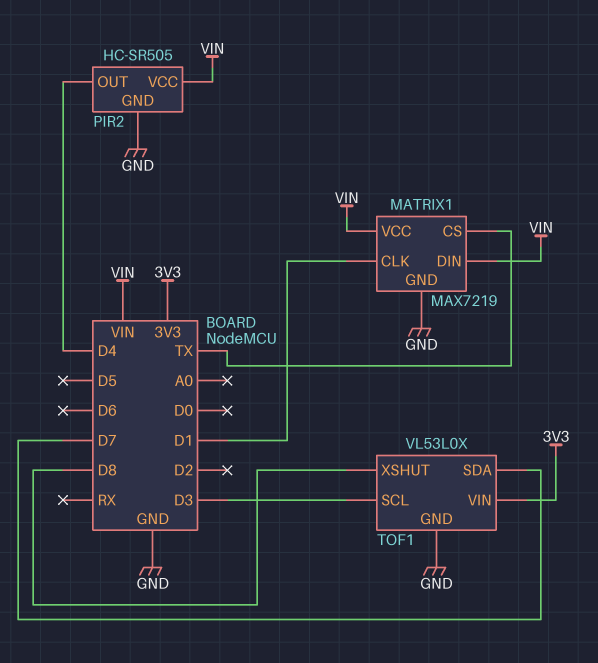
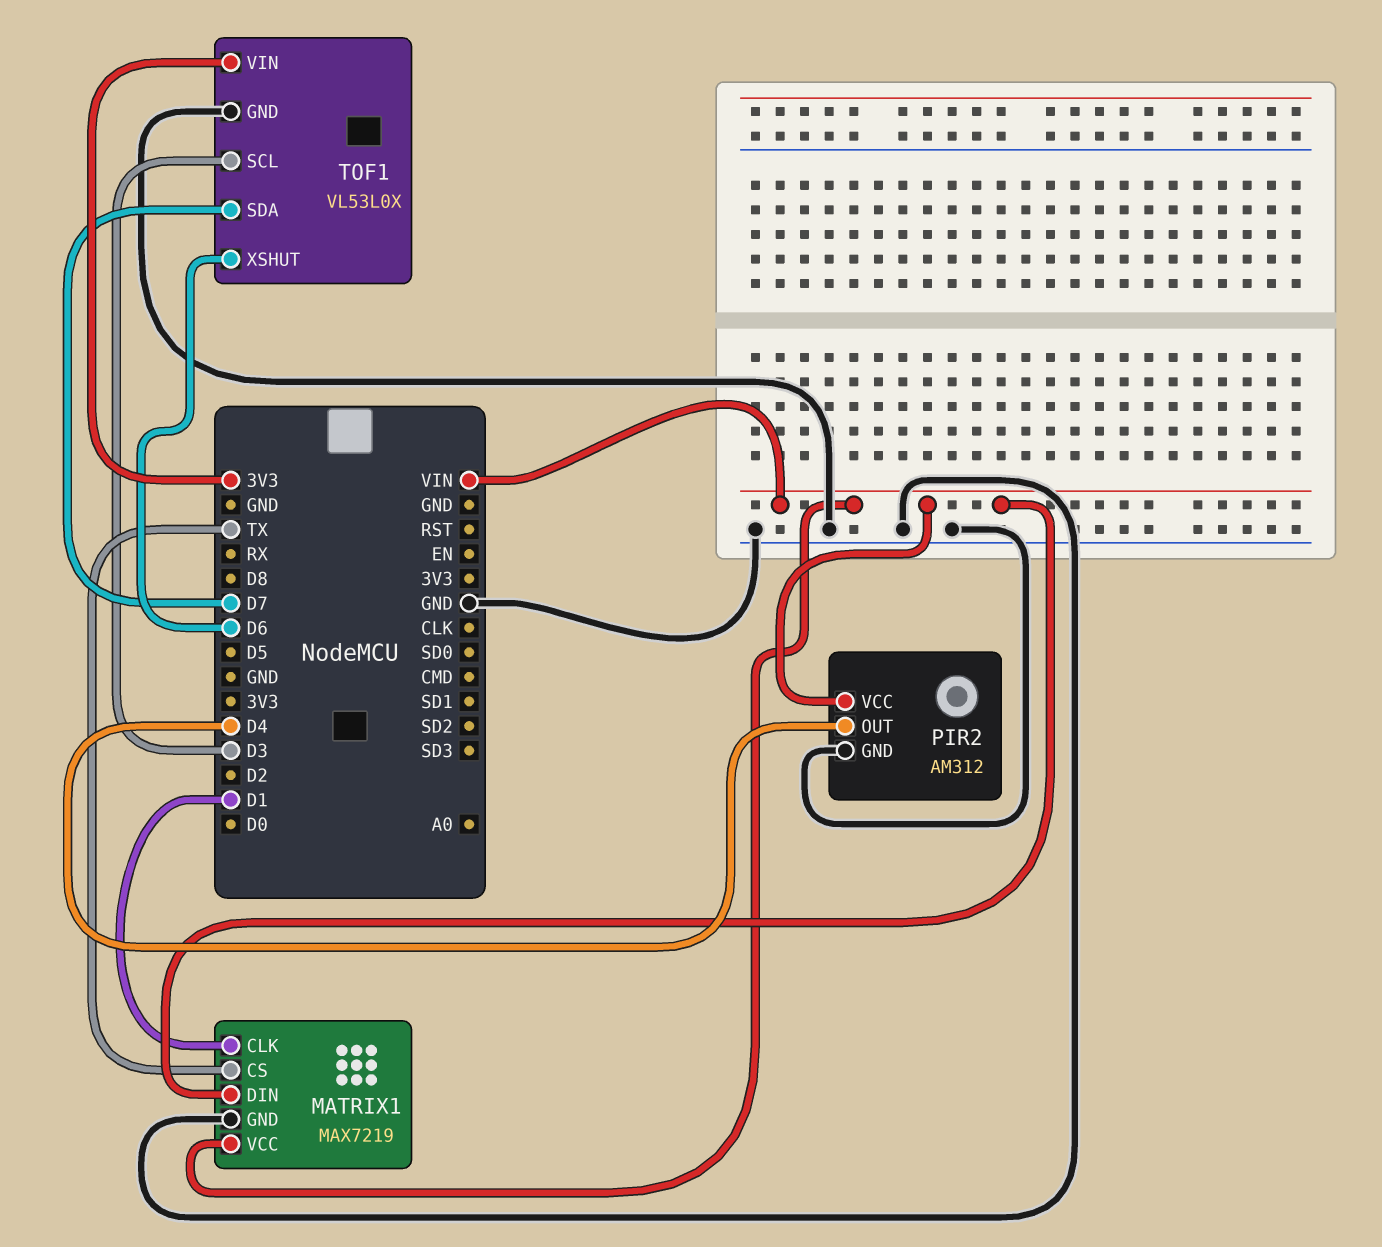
PIR2: HC-SR505 -> AM312
TOF1 pin XSHUT: D8 -> D6

